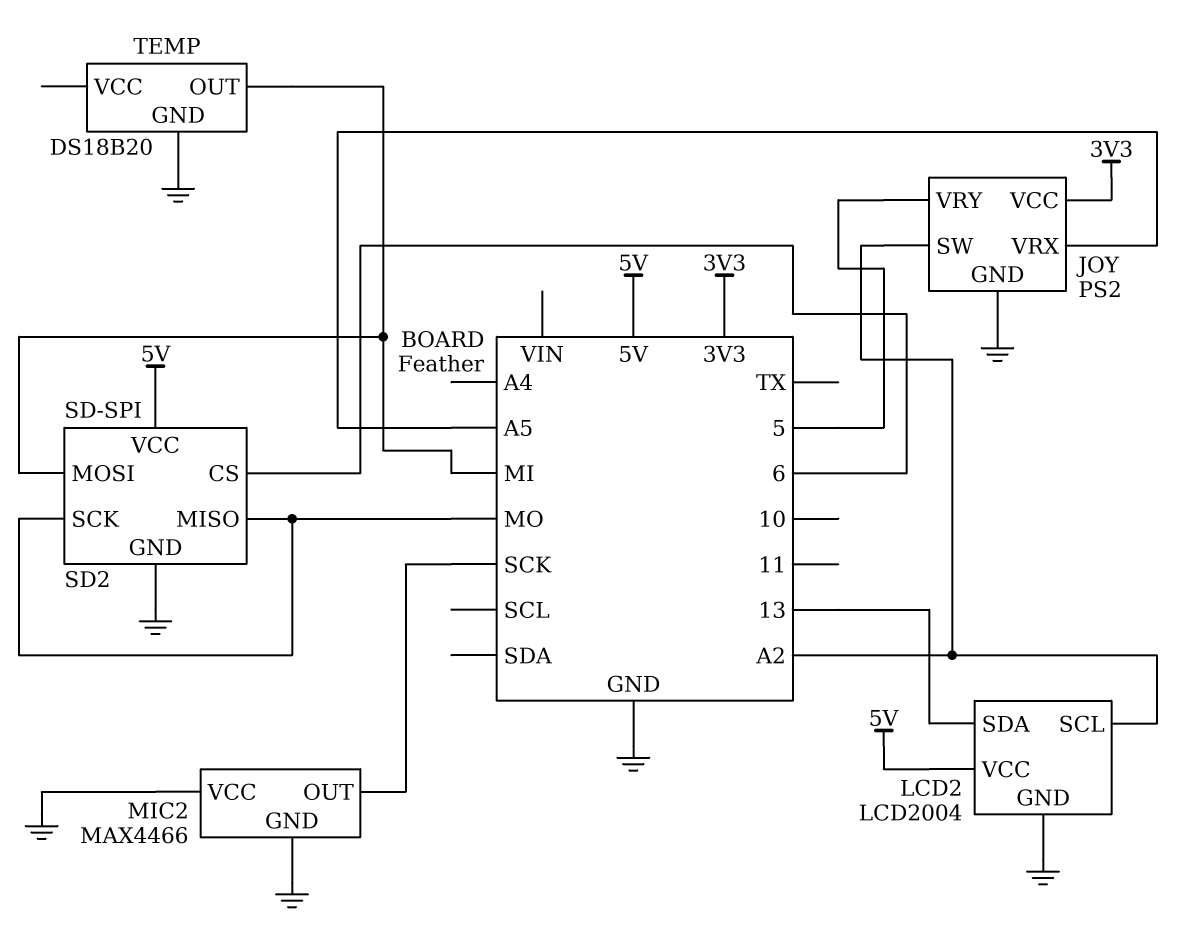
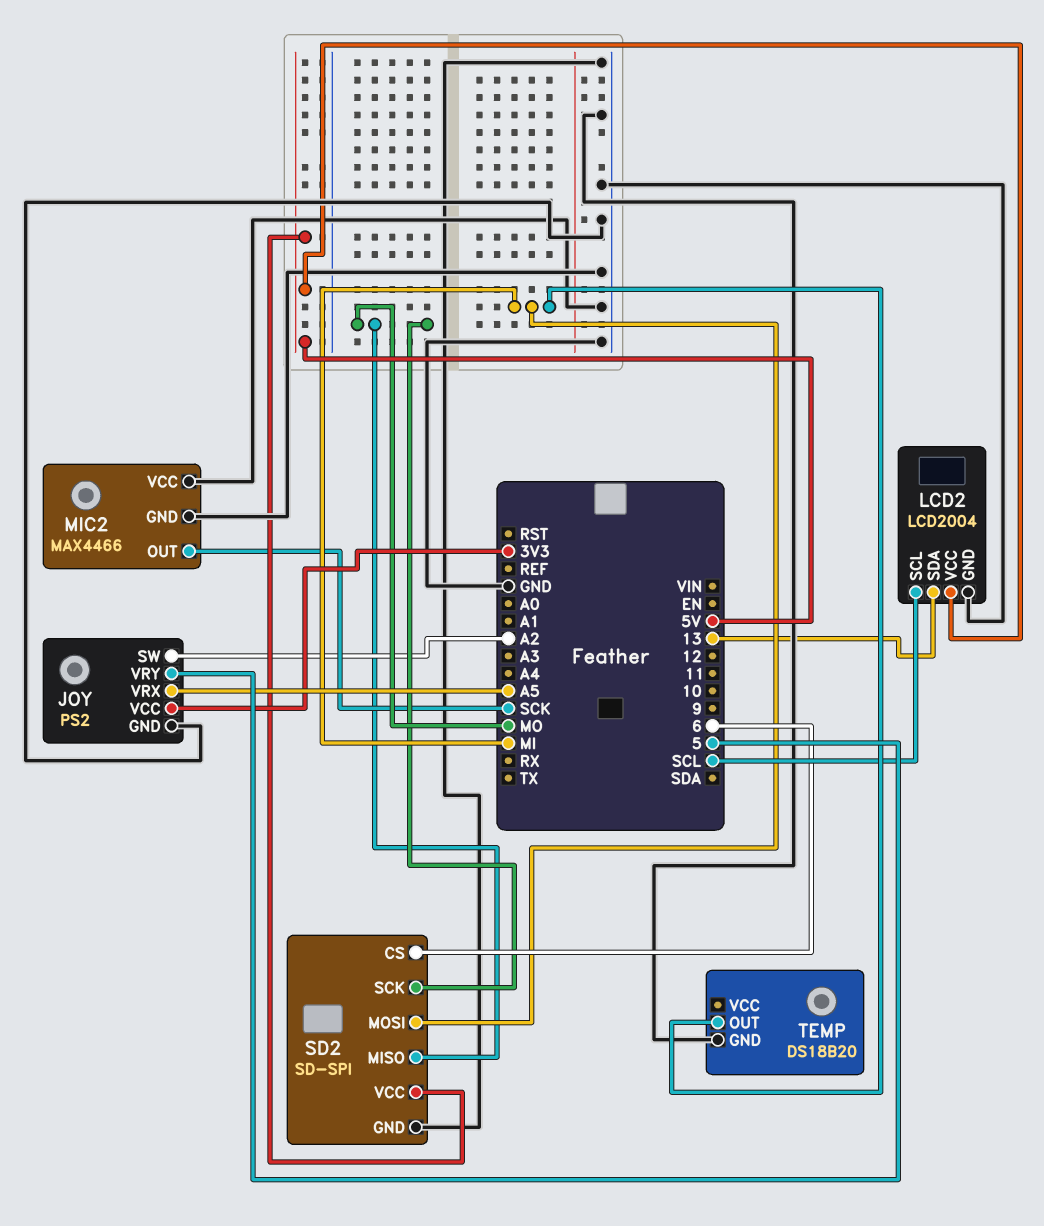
LCD2 pin SCL: A2 -> SCL

